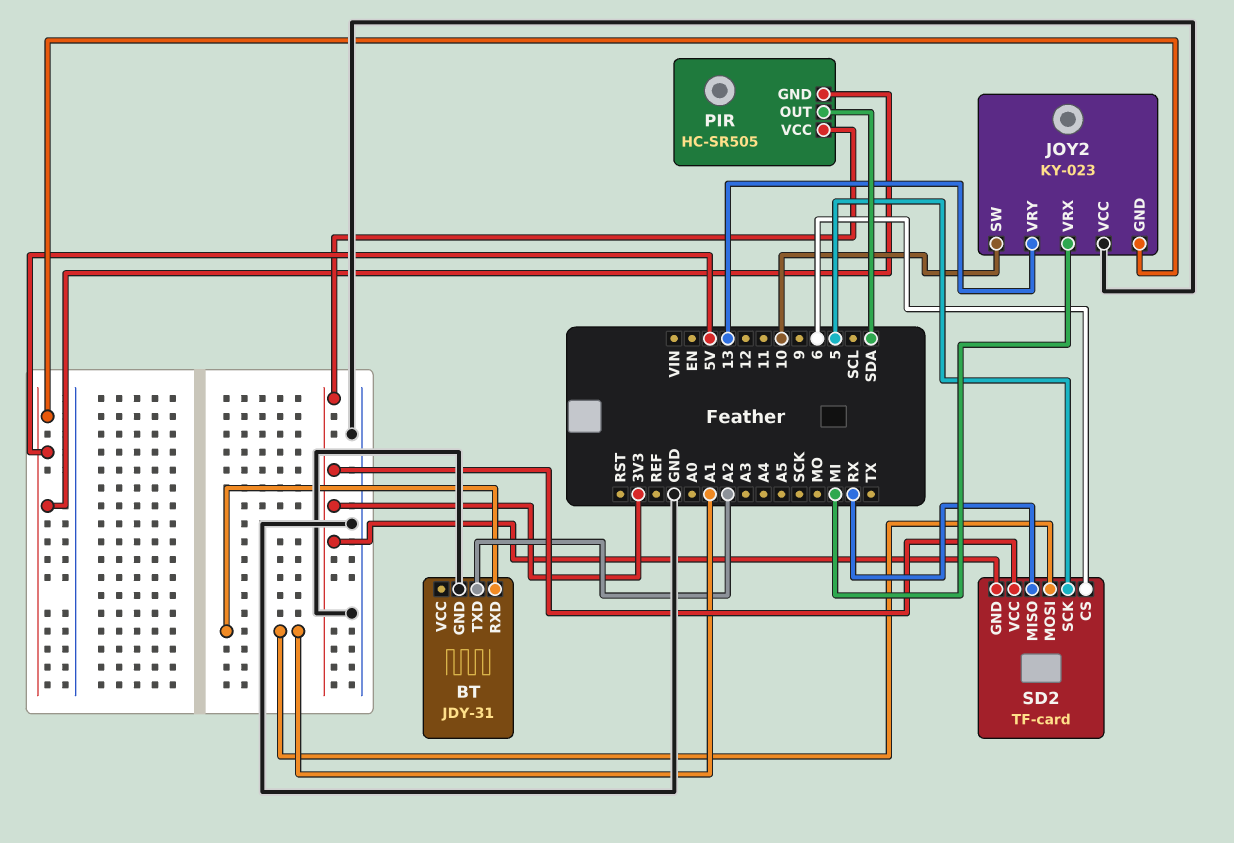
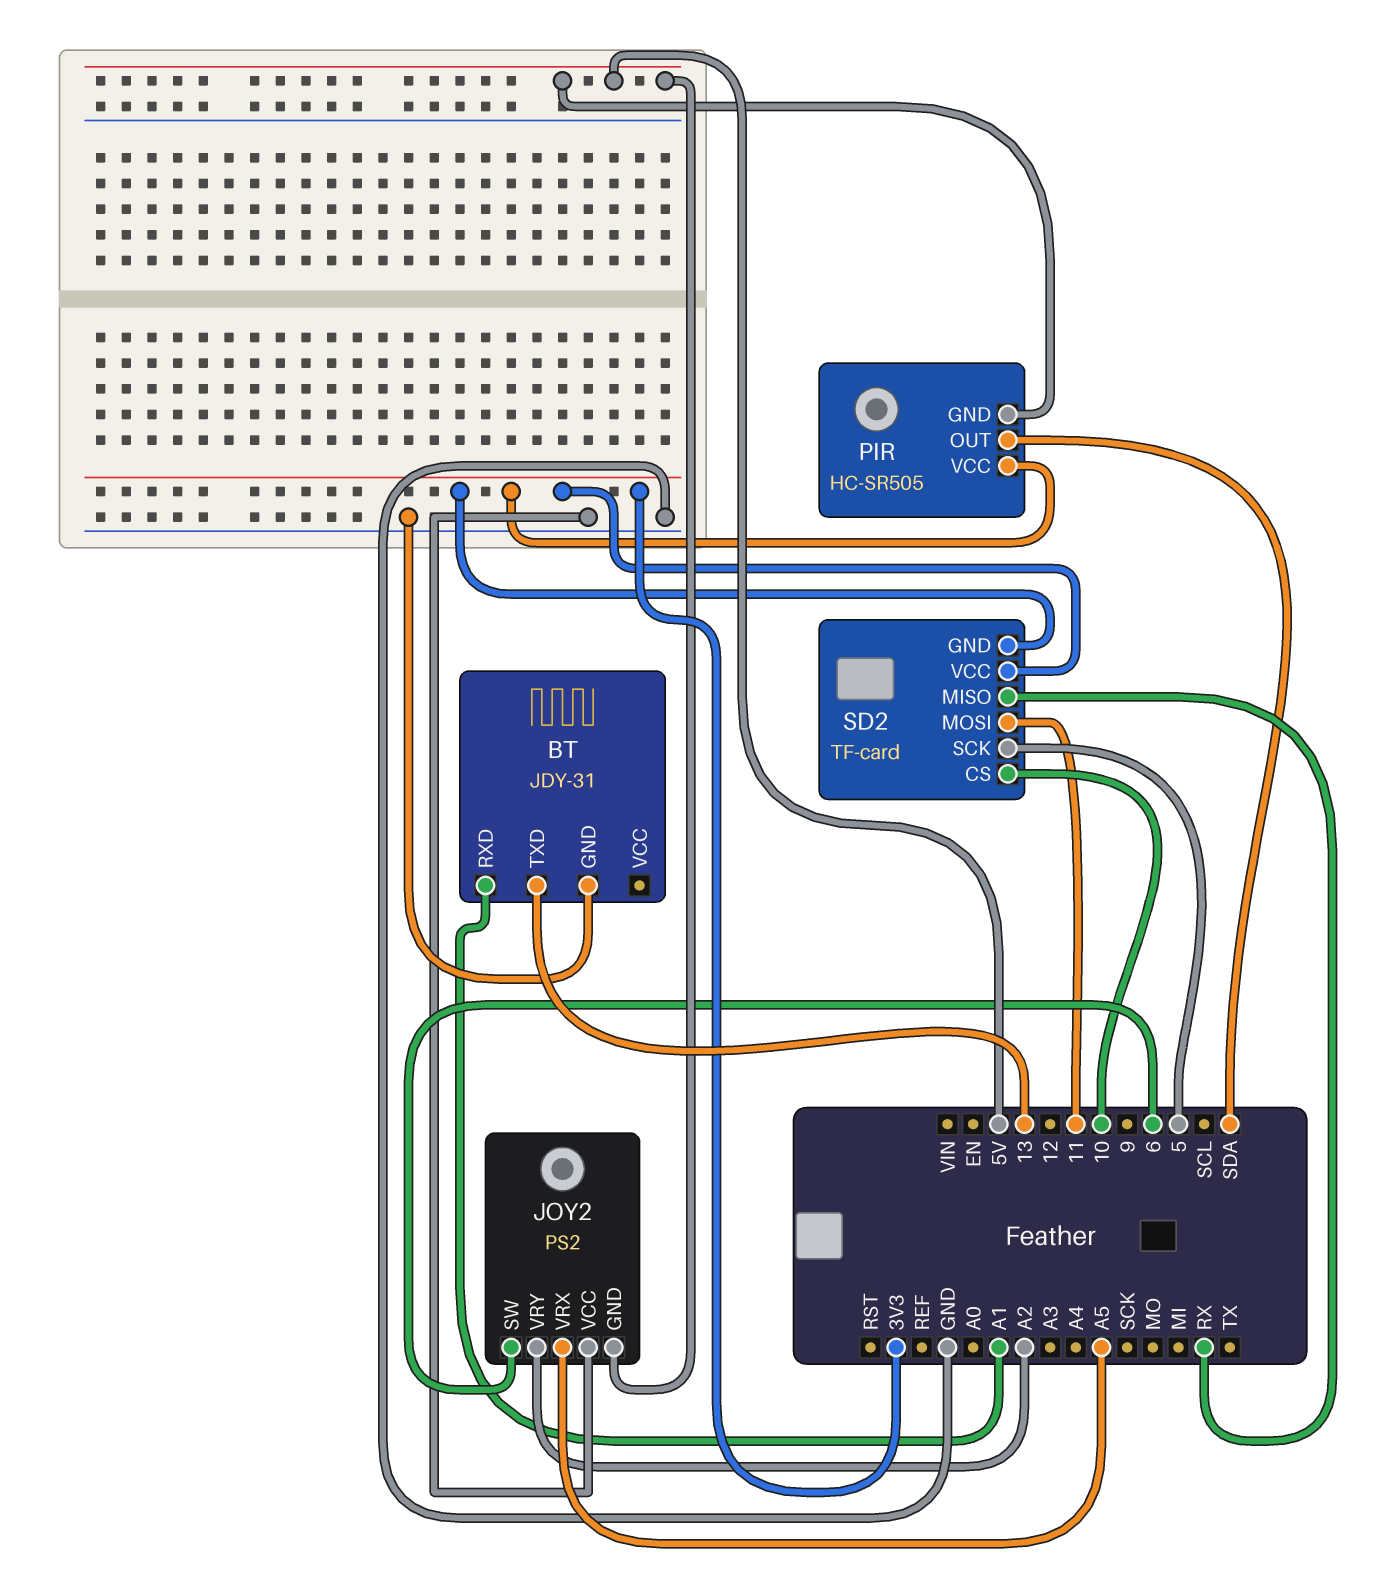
BT pin TXD: A2 -> 13
JOY2: KY-023 -> PS2
JOY2 pin SW: 10 -> 6
JOY2 pin VRX: MI -> A5
JOY2 pin VRY: 13 -> A2
SD2 pin CS: 6 -> 10
SD2 pin MOSI: A1 -> 11

